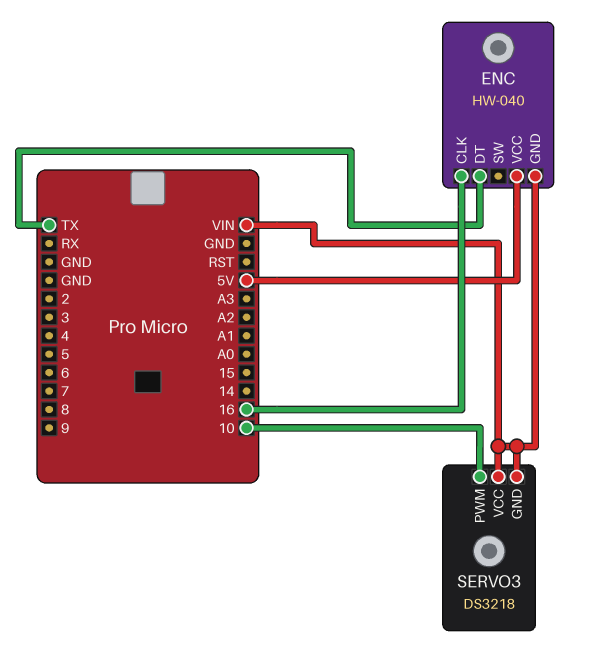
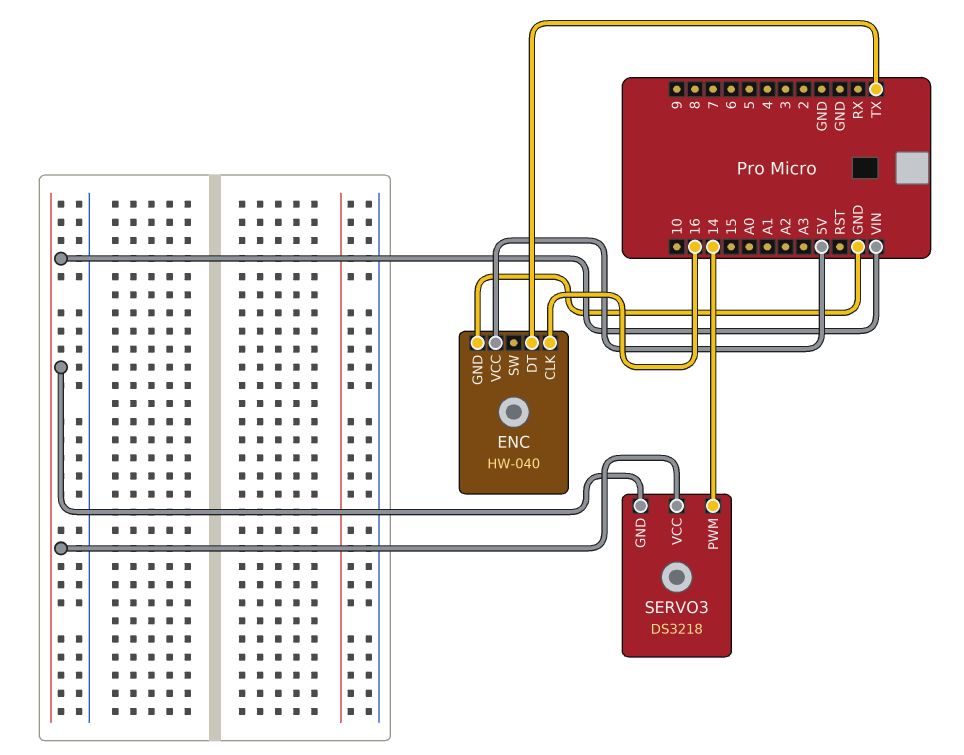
ENC pin GND: VIN -> GND
SERVO3 pin PWM: 10 -> 14

